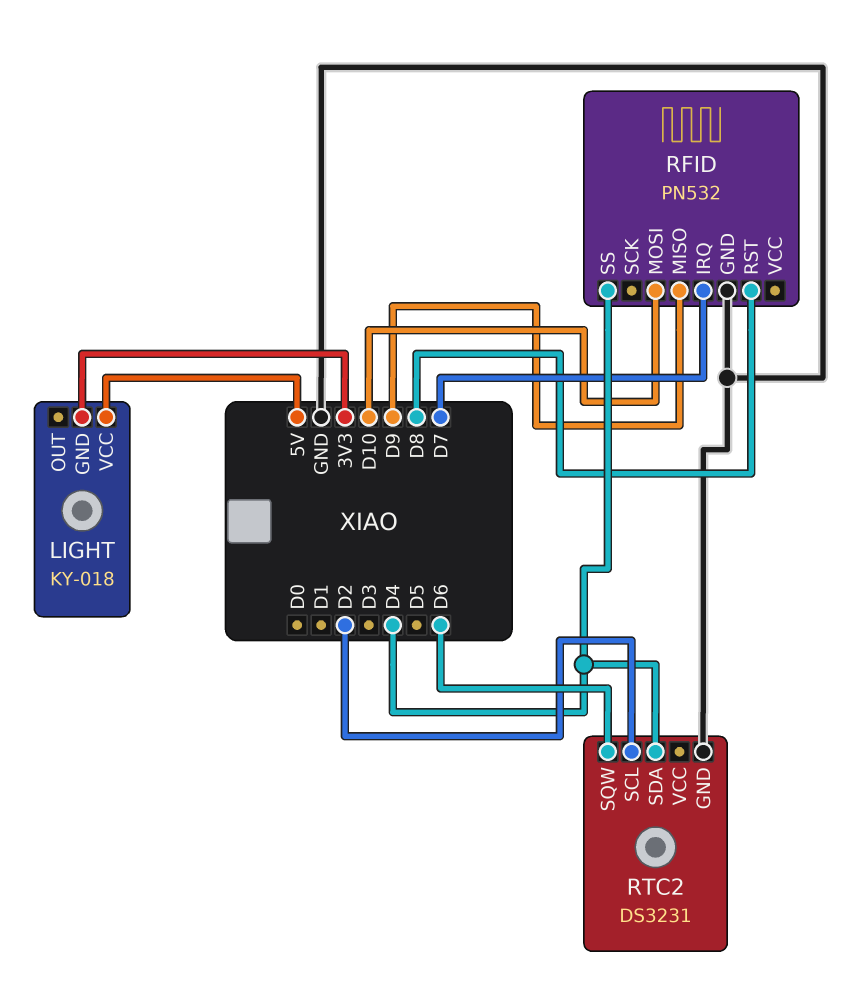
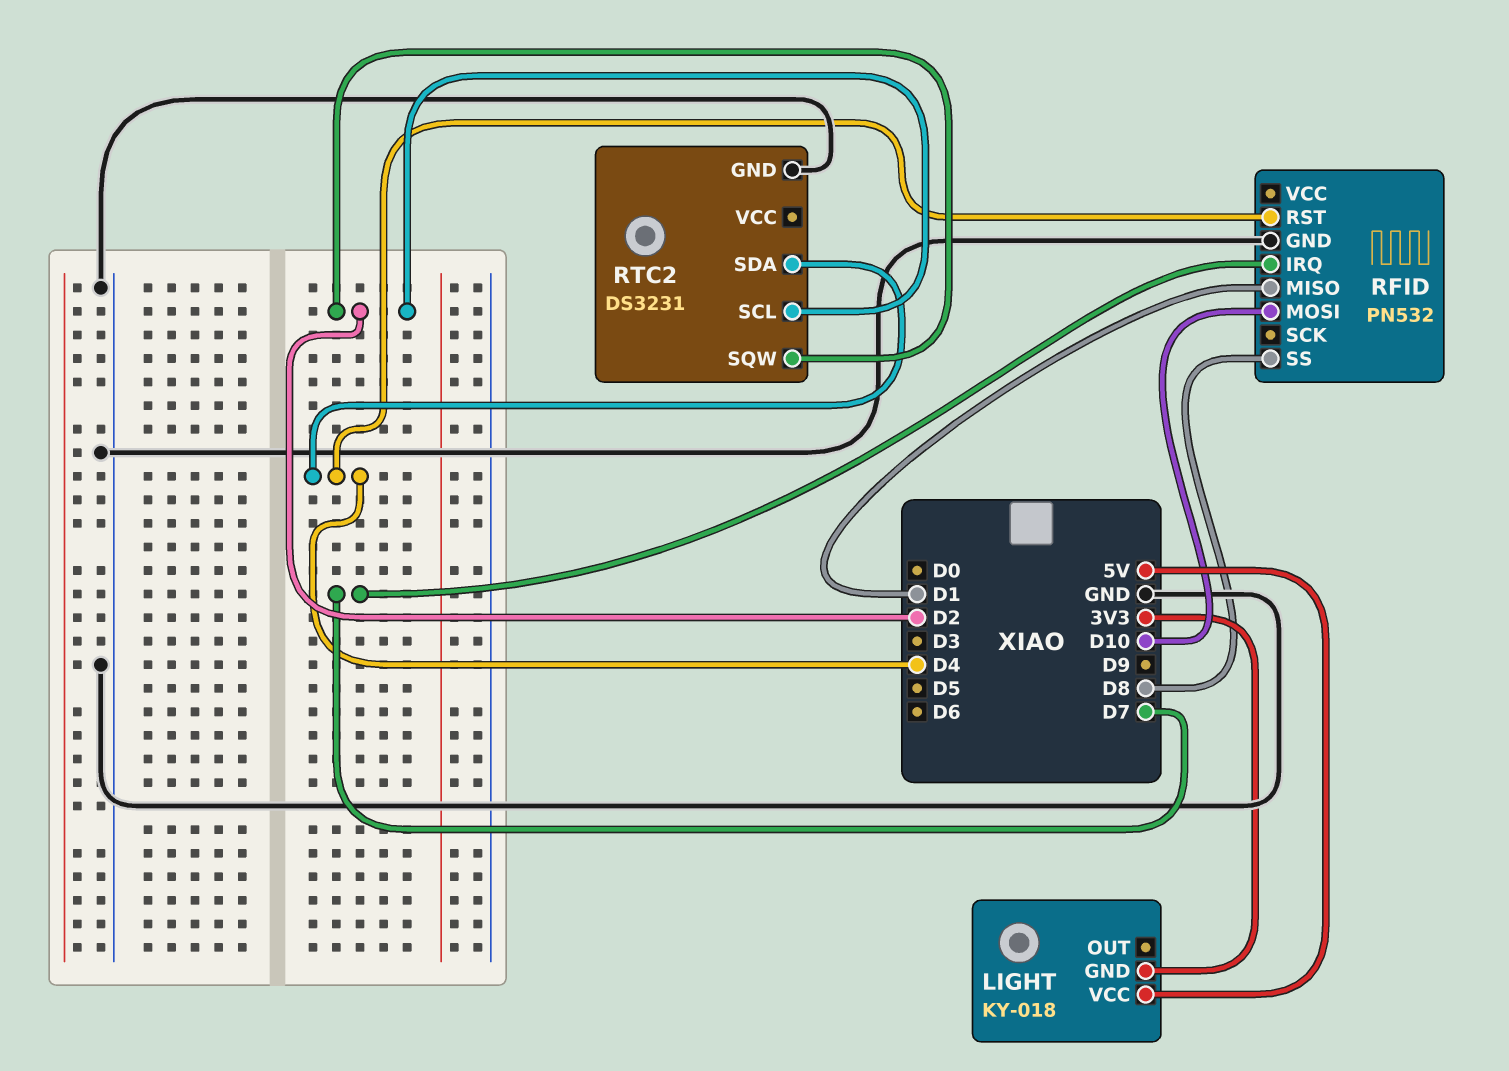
RFID pin MISO: D9 -> D1
RFID pin RST: D8 -> D4
RFID pin SS: D4 -> D8
RTC2 pin SQW: D6 -> D2

